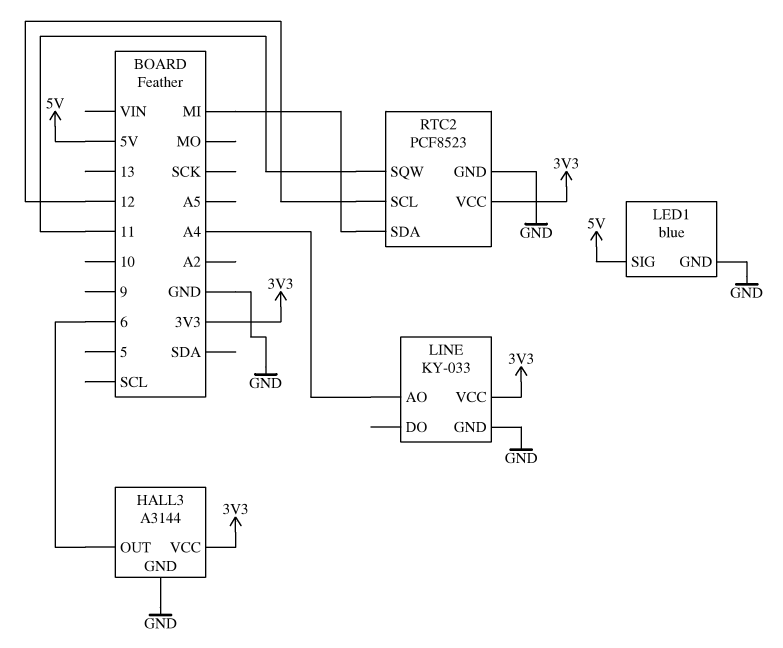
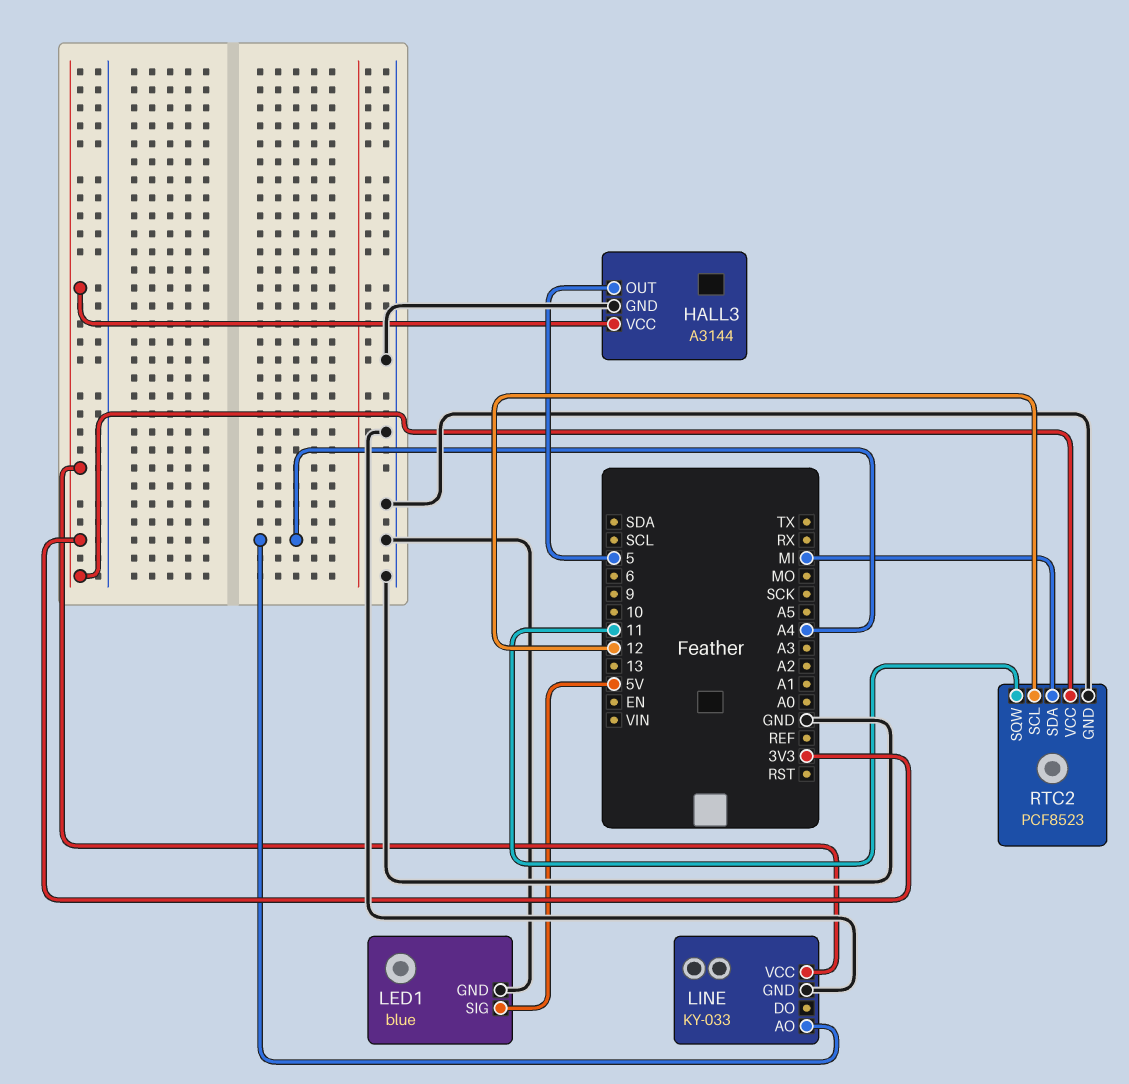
HALL3 pin OUT: 6 -> 5

